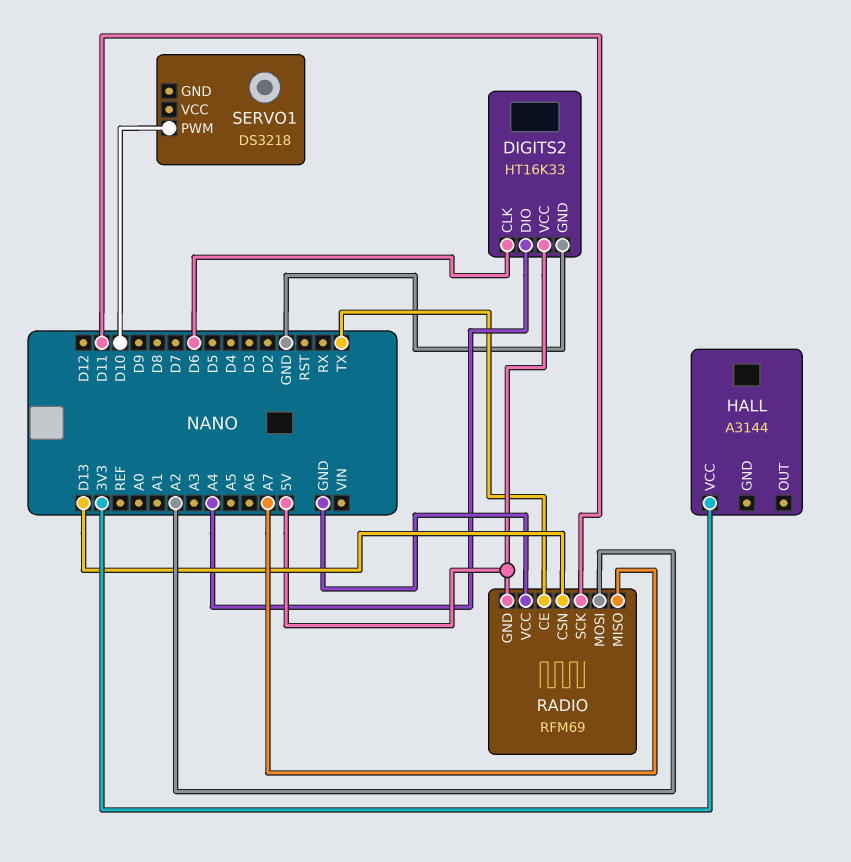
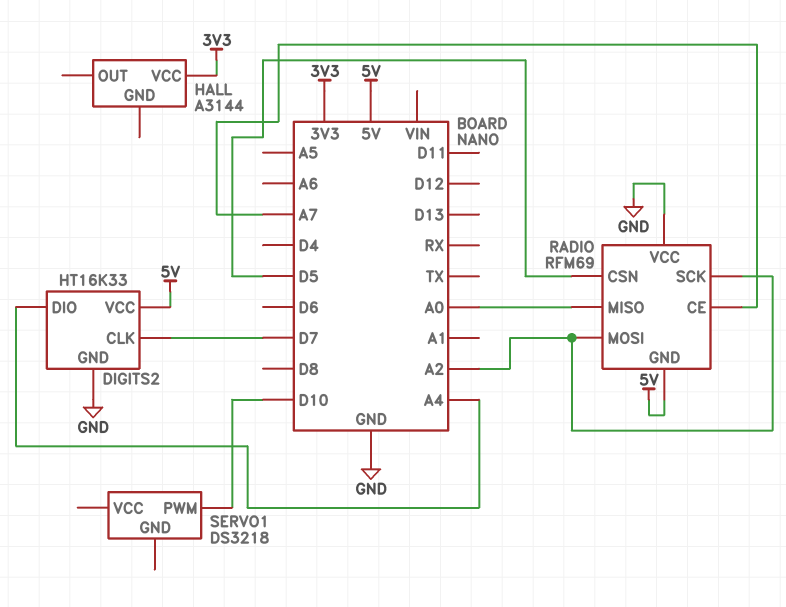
DIGITS2 pin CLK: D6 -> D7
RADIO pin CE: TX -> A7
RADIO pin CSN: D13 -> D5
RADIO pin MISO: A7 -> A0
RADIO pin SCK: D11 -> A2

